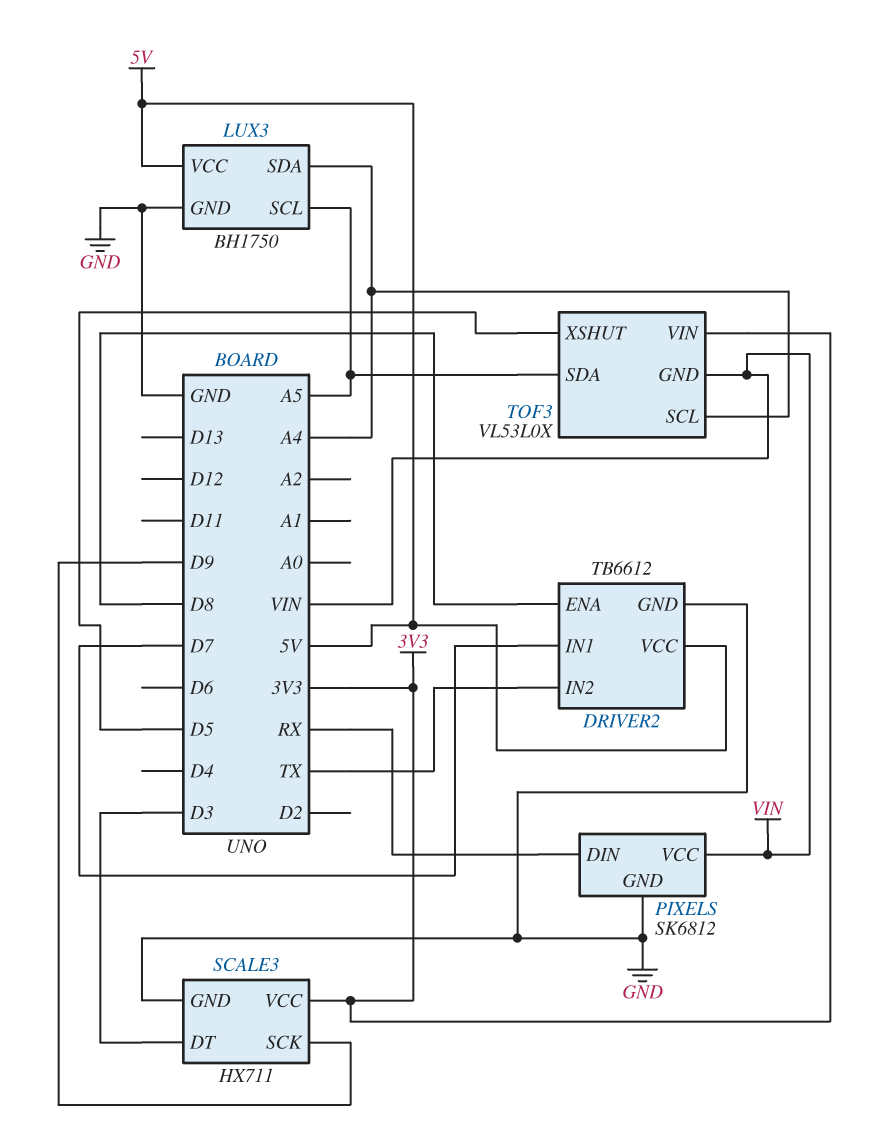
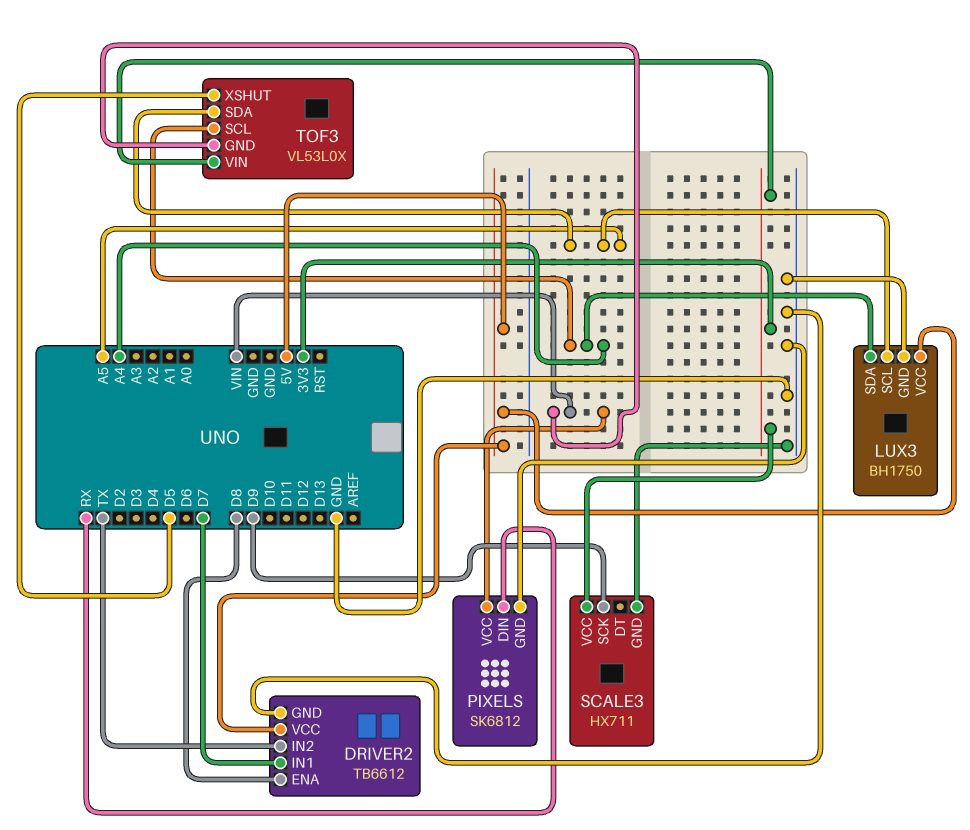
SCALE3 pin DT: D3 -> none

